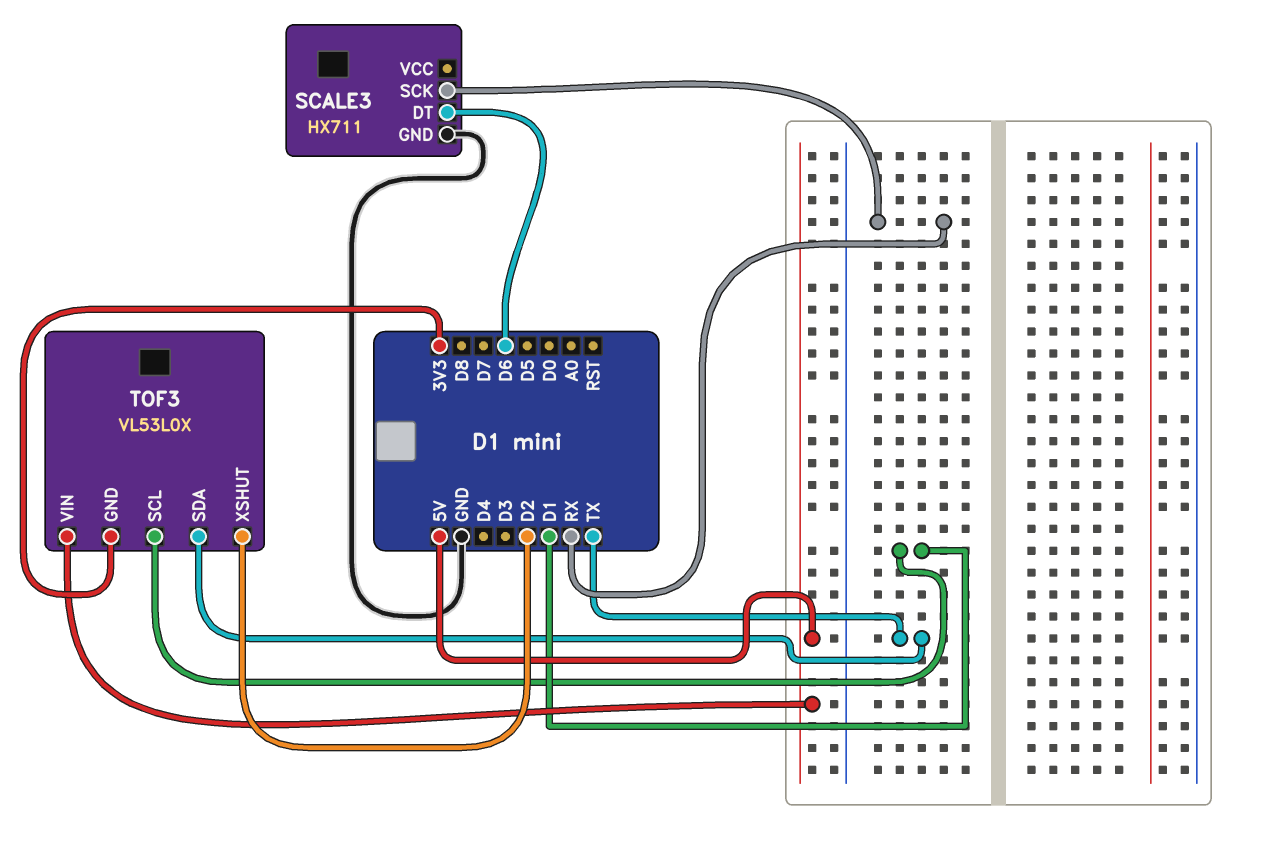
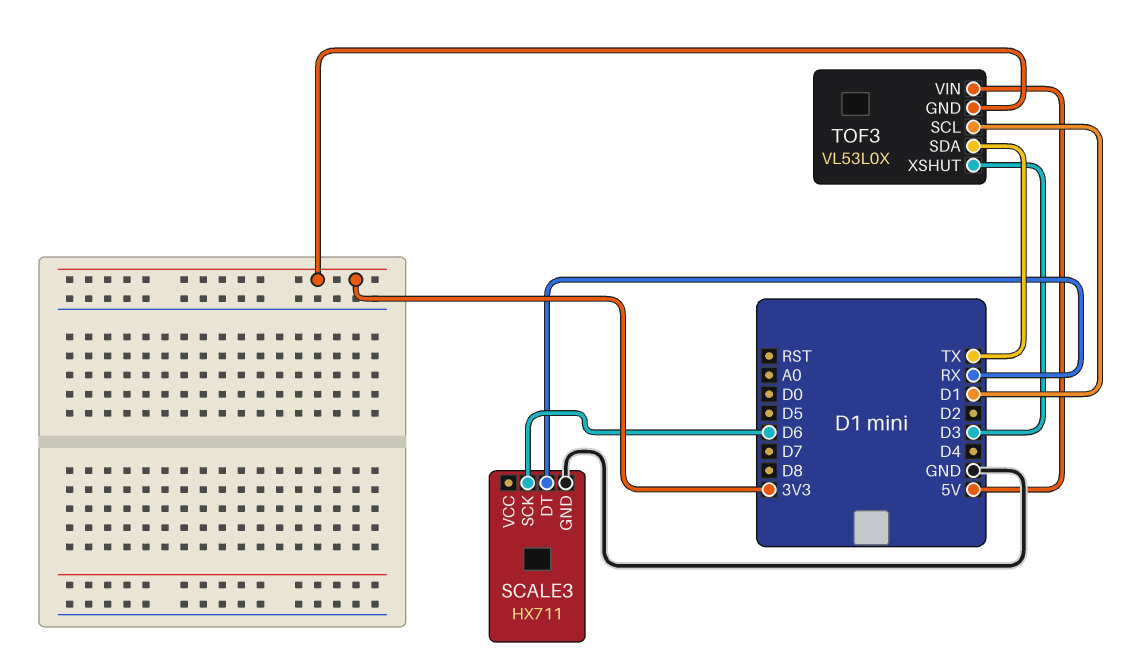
SCALE3 pin DT: D6 -> RX
SCALE3 pin SCK: RX -> D6
TOF3 pin XSHUT: D2 -> D3

